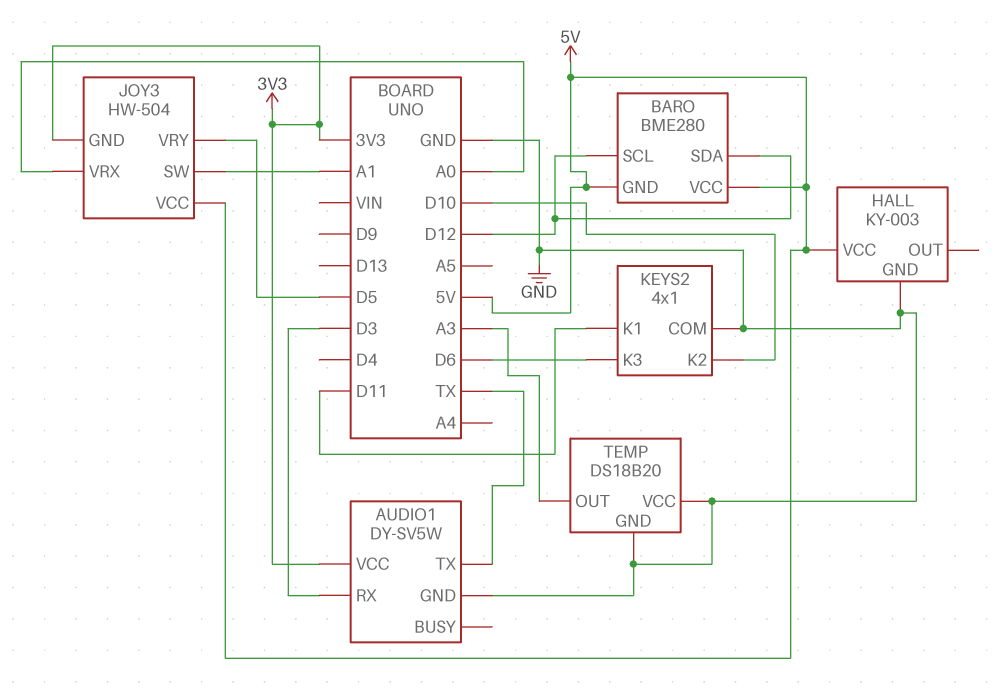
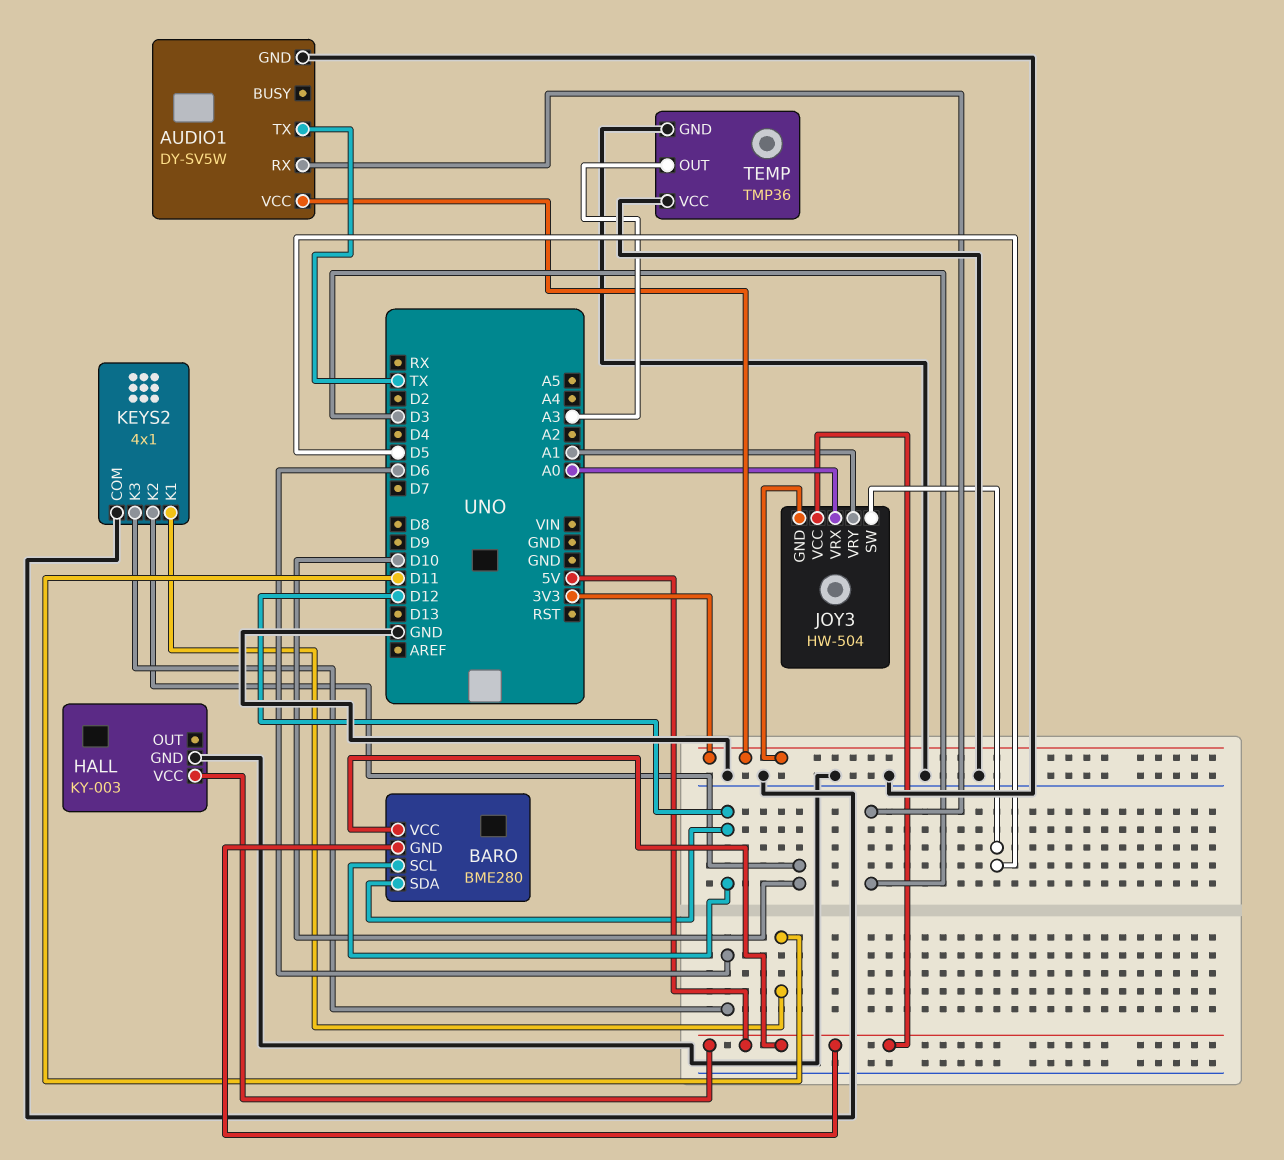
JOY3 pin SW: A1 -> D5
JOY3 pin VRY: D5 -> A1
TEMP: DS18B20 -> TMP36

